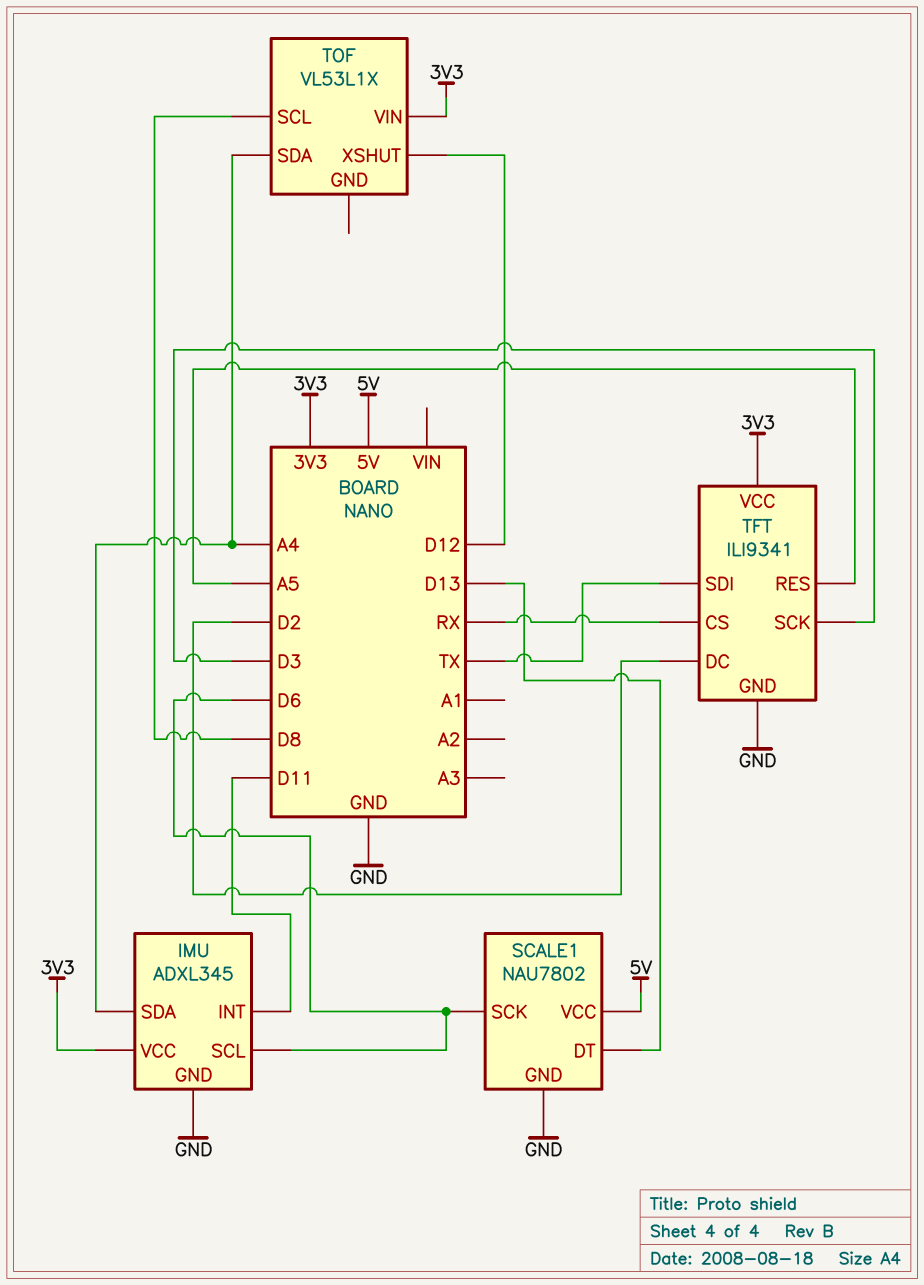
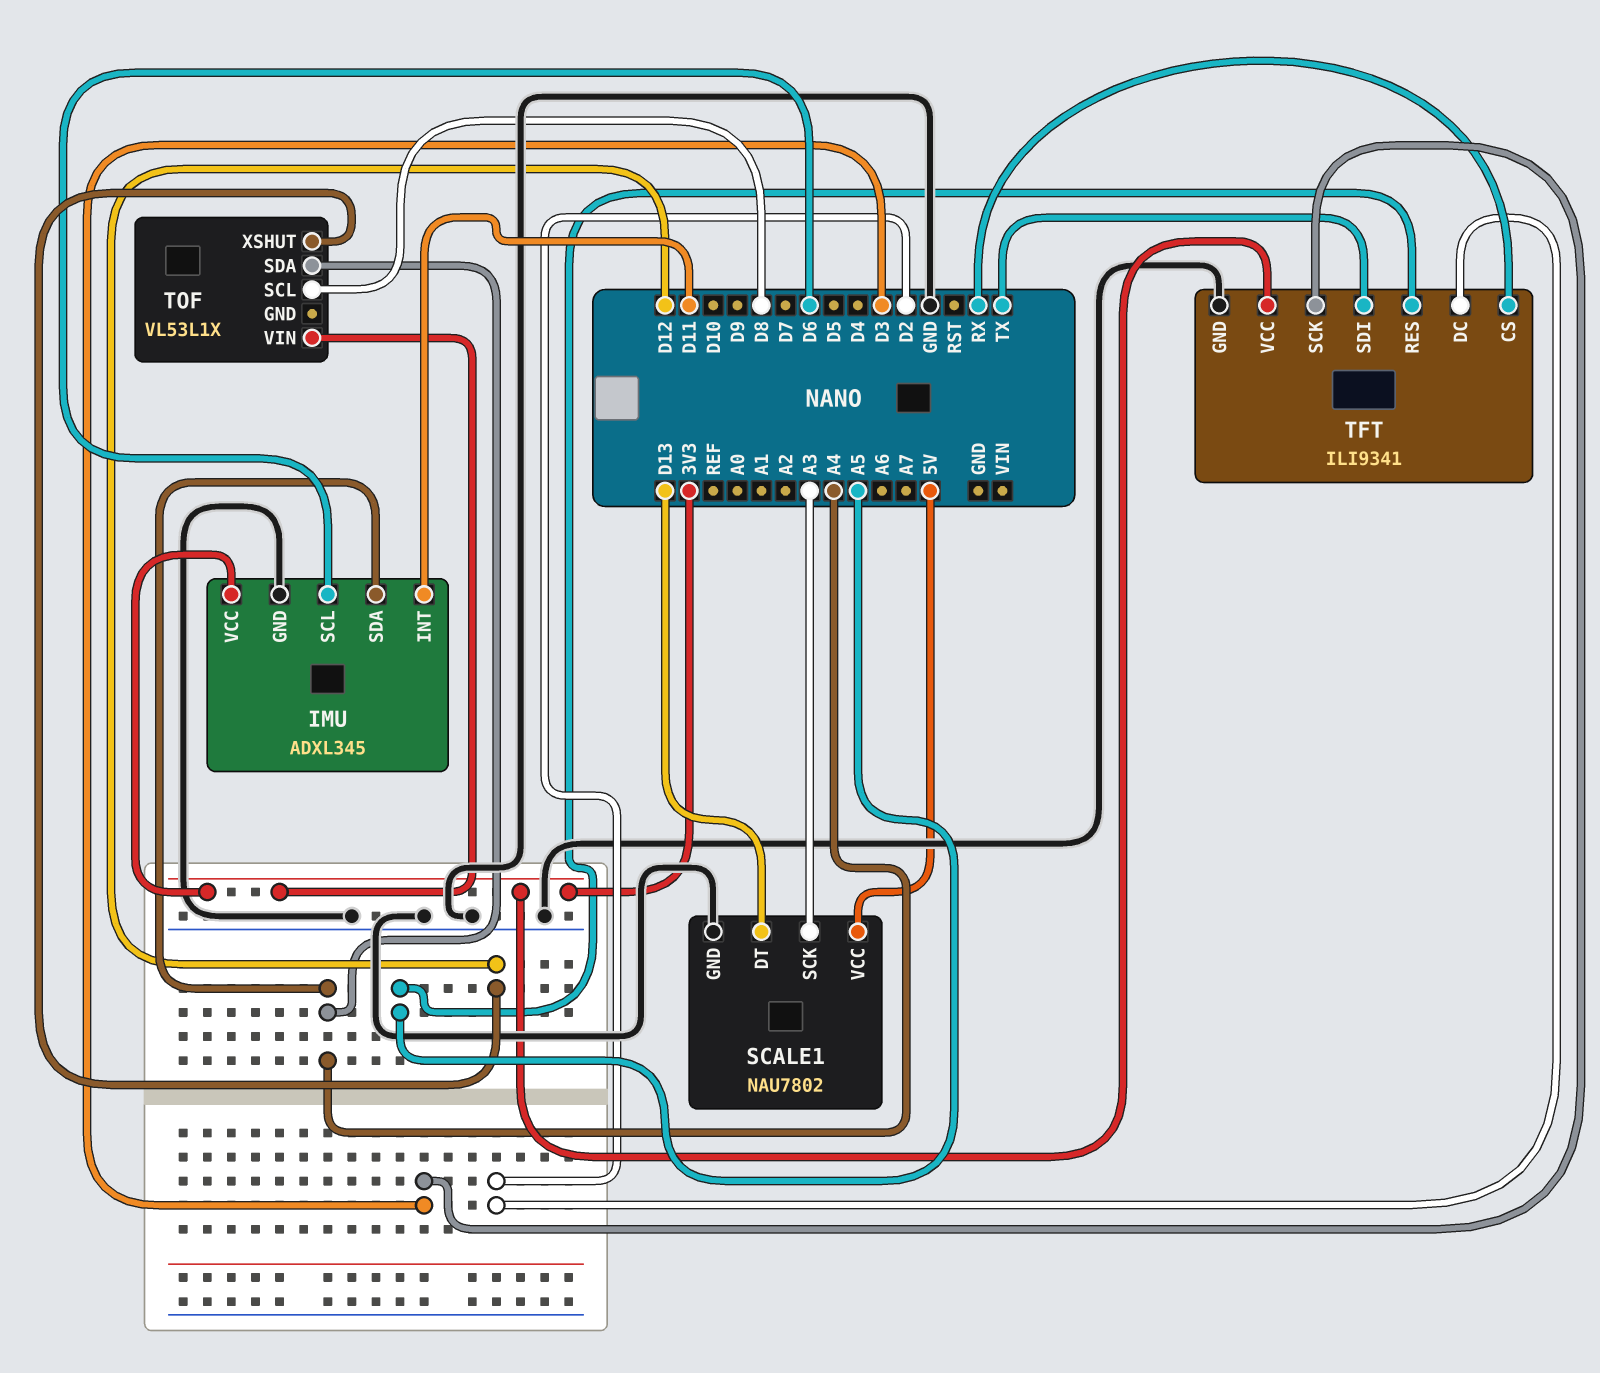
SCALE1 pin SCK: D6 -> A3

